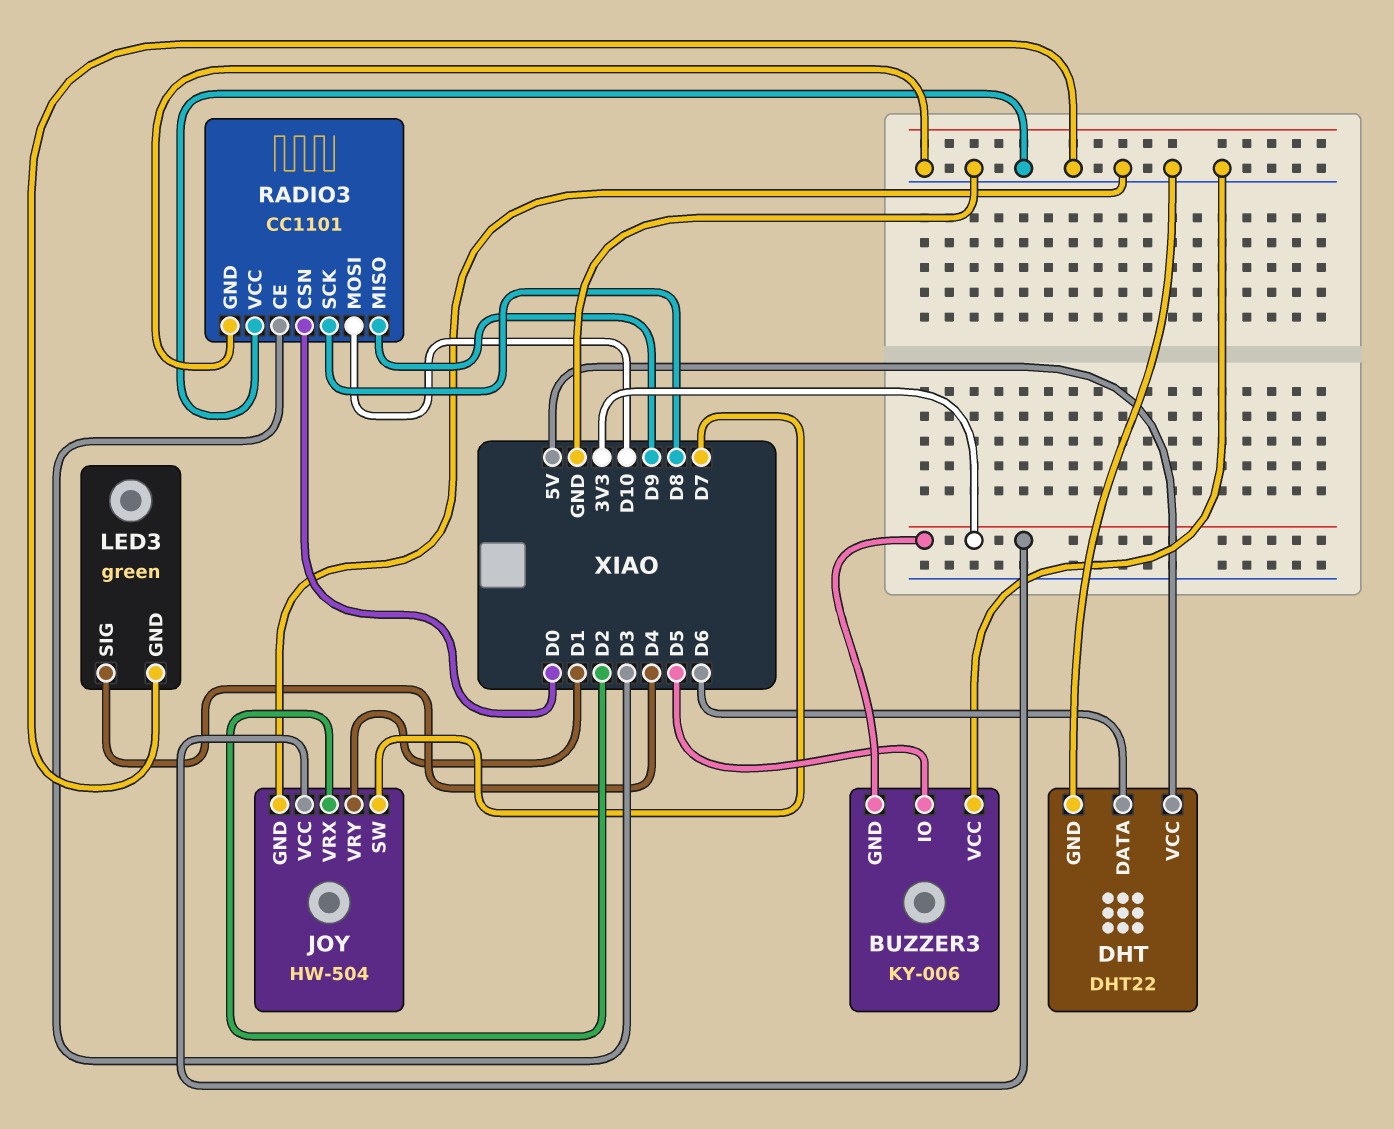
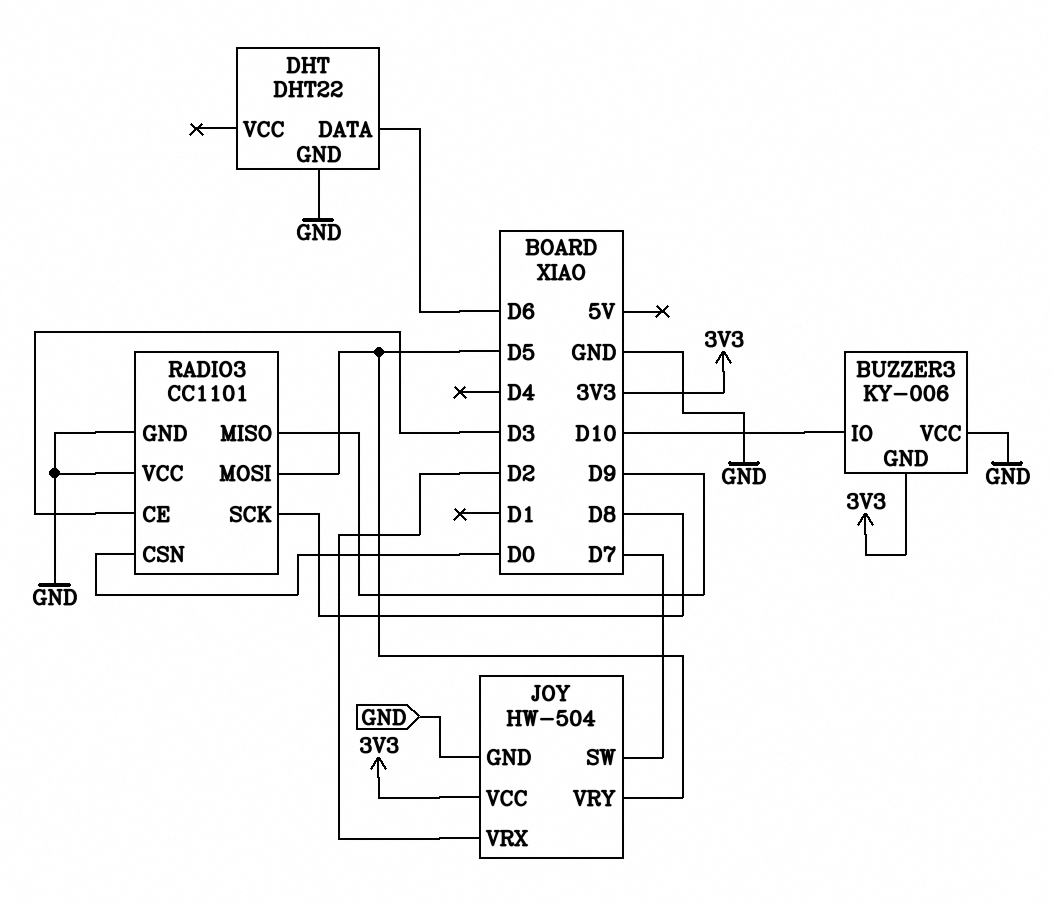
BUZZER3 pin IO: D5 -> D10
DHT pin VCC: 5V -> none
JOY pin VRY: D1 -> D5
LED3: green -> none
LED3 pin GND: GND -> none
LED3 pin SIG: D4 -> none
RADIO3 pin MOSI: D10 -> D5

